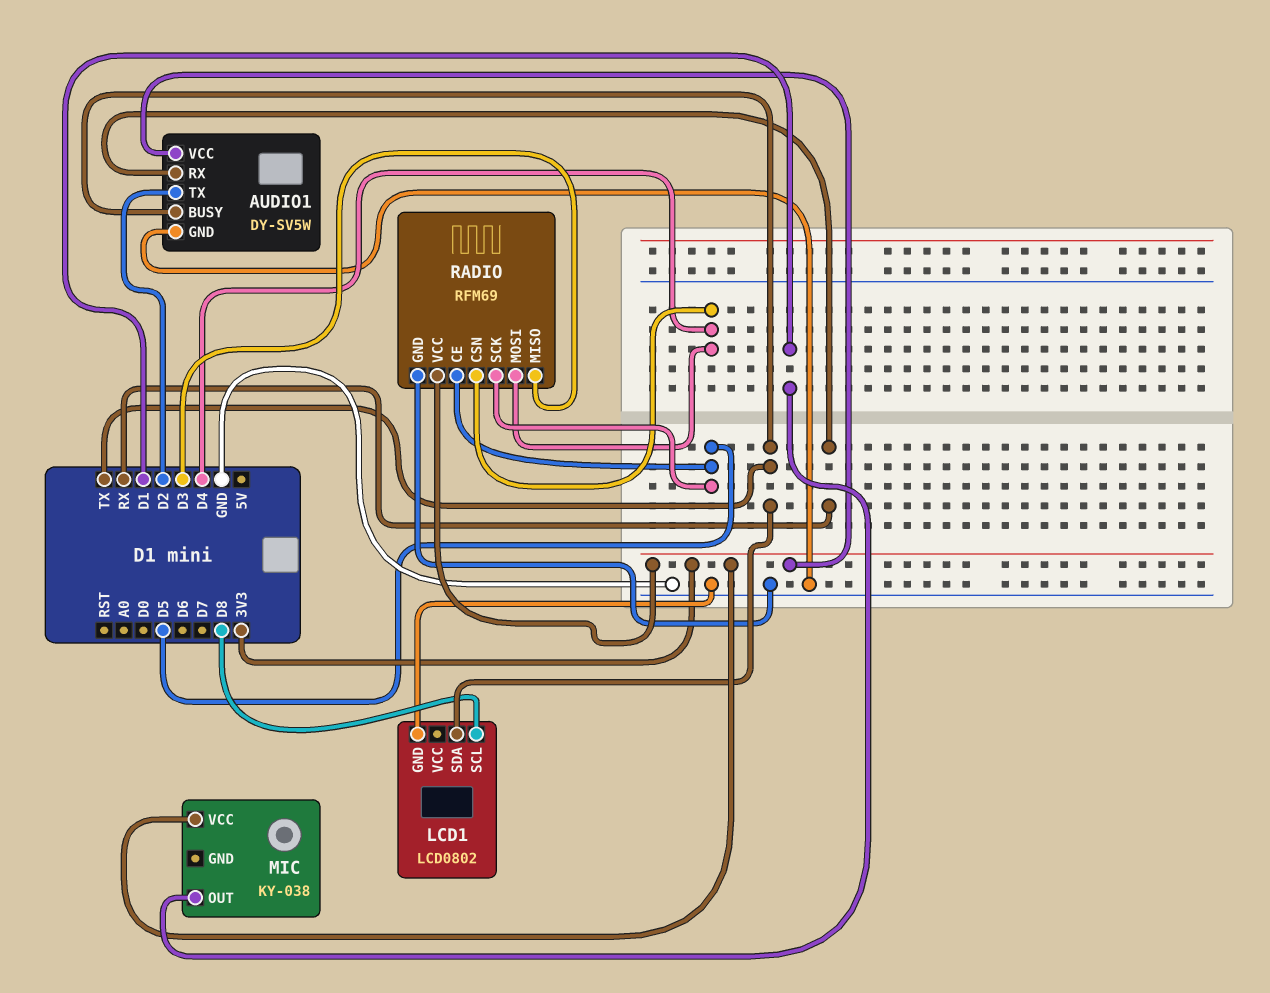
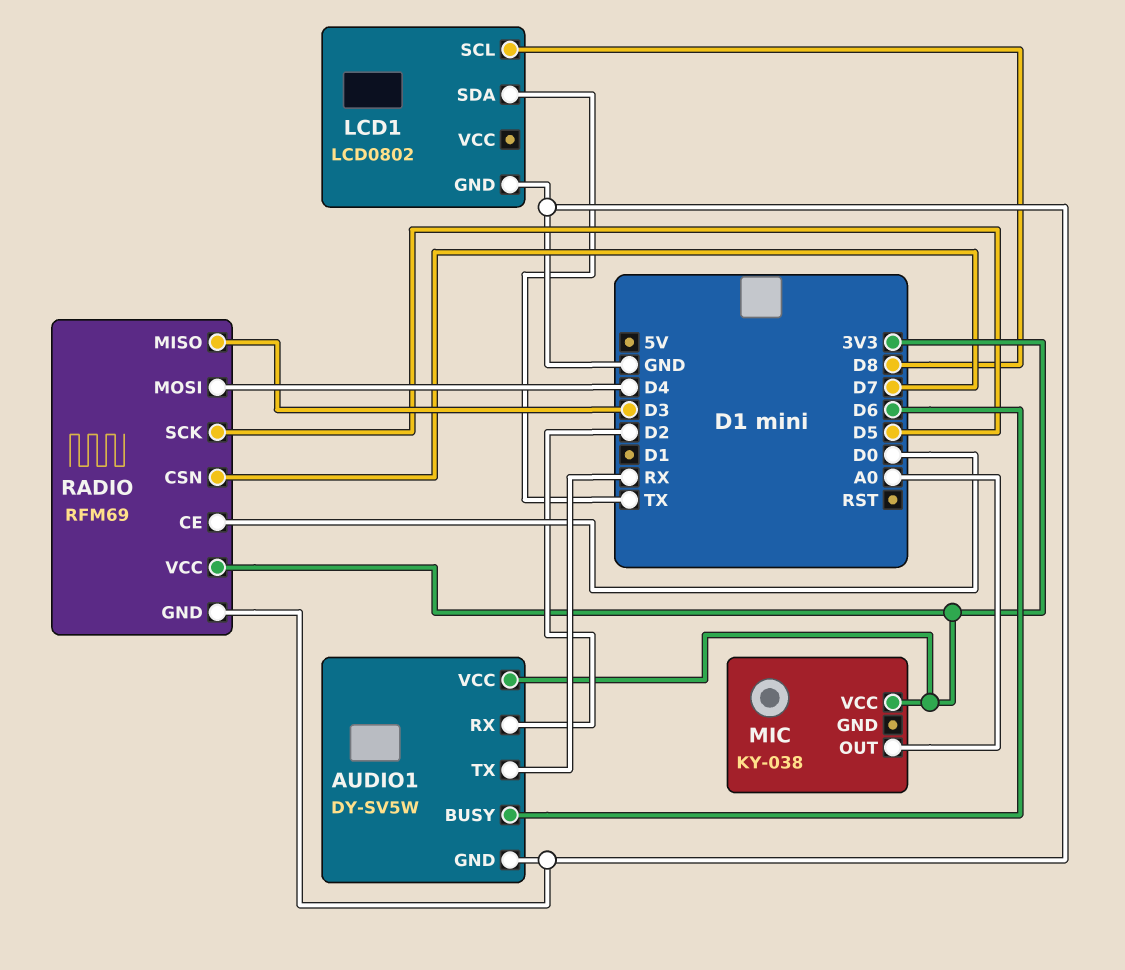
AUDIO1 pin BUSY: TX -> D6
AUDIO1 pin RX: RX -> D2
AUDIO1 pin TX: D2 -> RX
MIC pin OUT: D1 -> A0
RADIO pin CE: D5 -> D0
RADIO pin CSN: D4 -> D7

